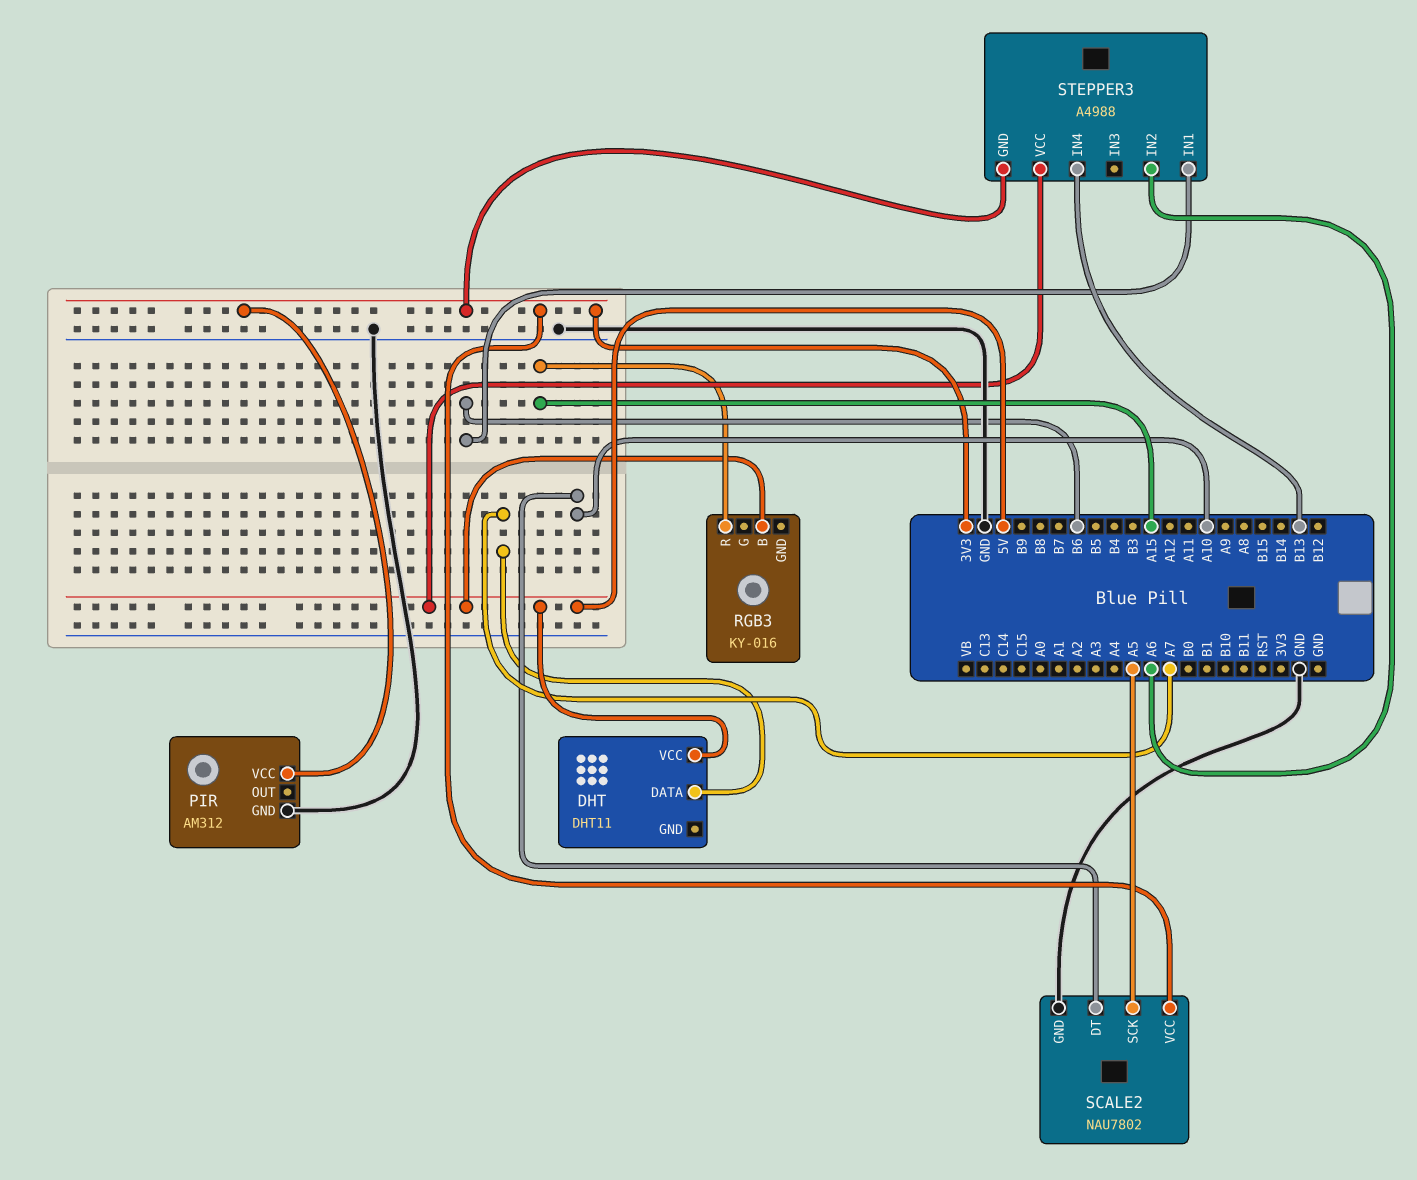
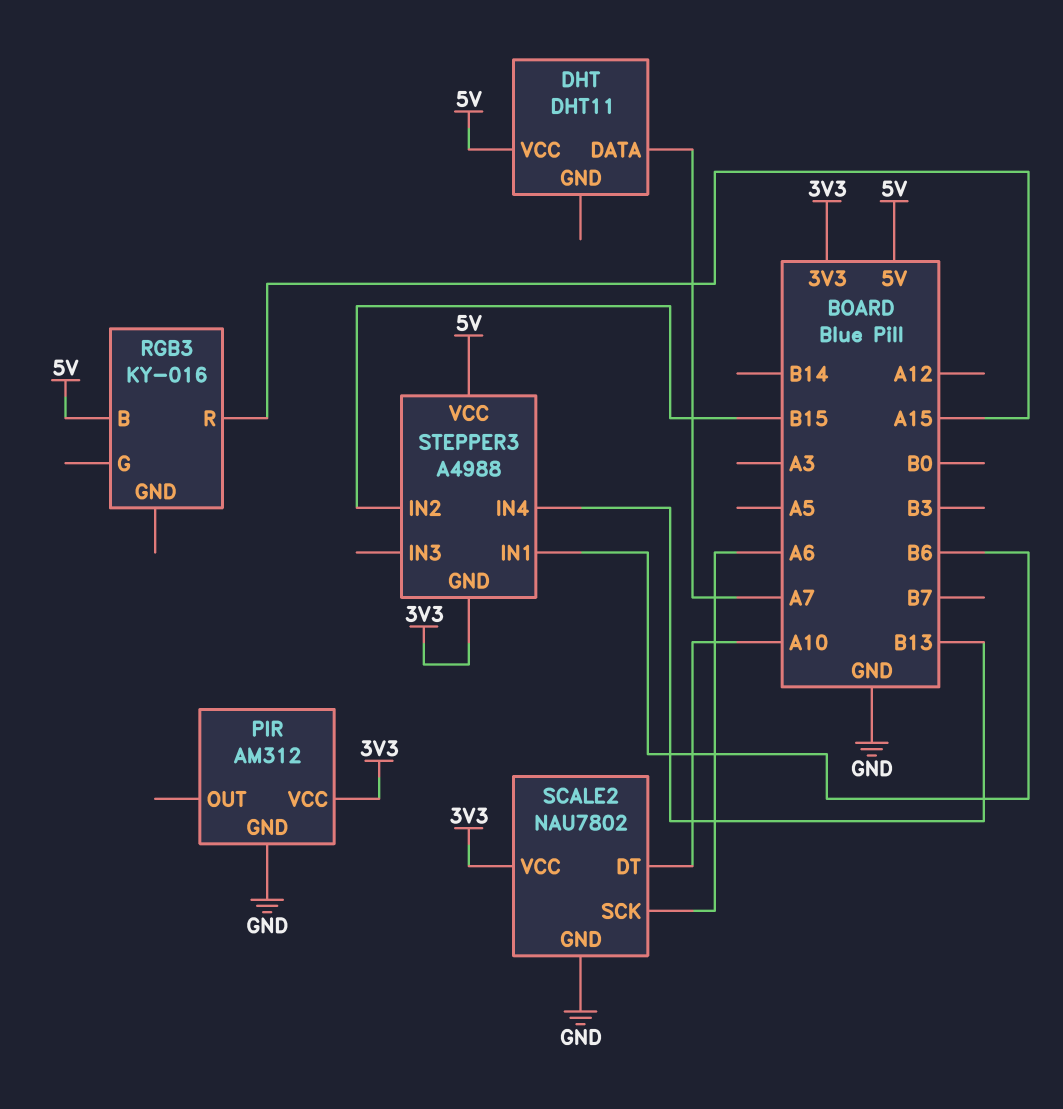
SCALE2 pin SCK: A5 -> A6
STEPPER3 pin IN2: A6 -> B15

